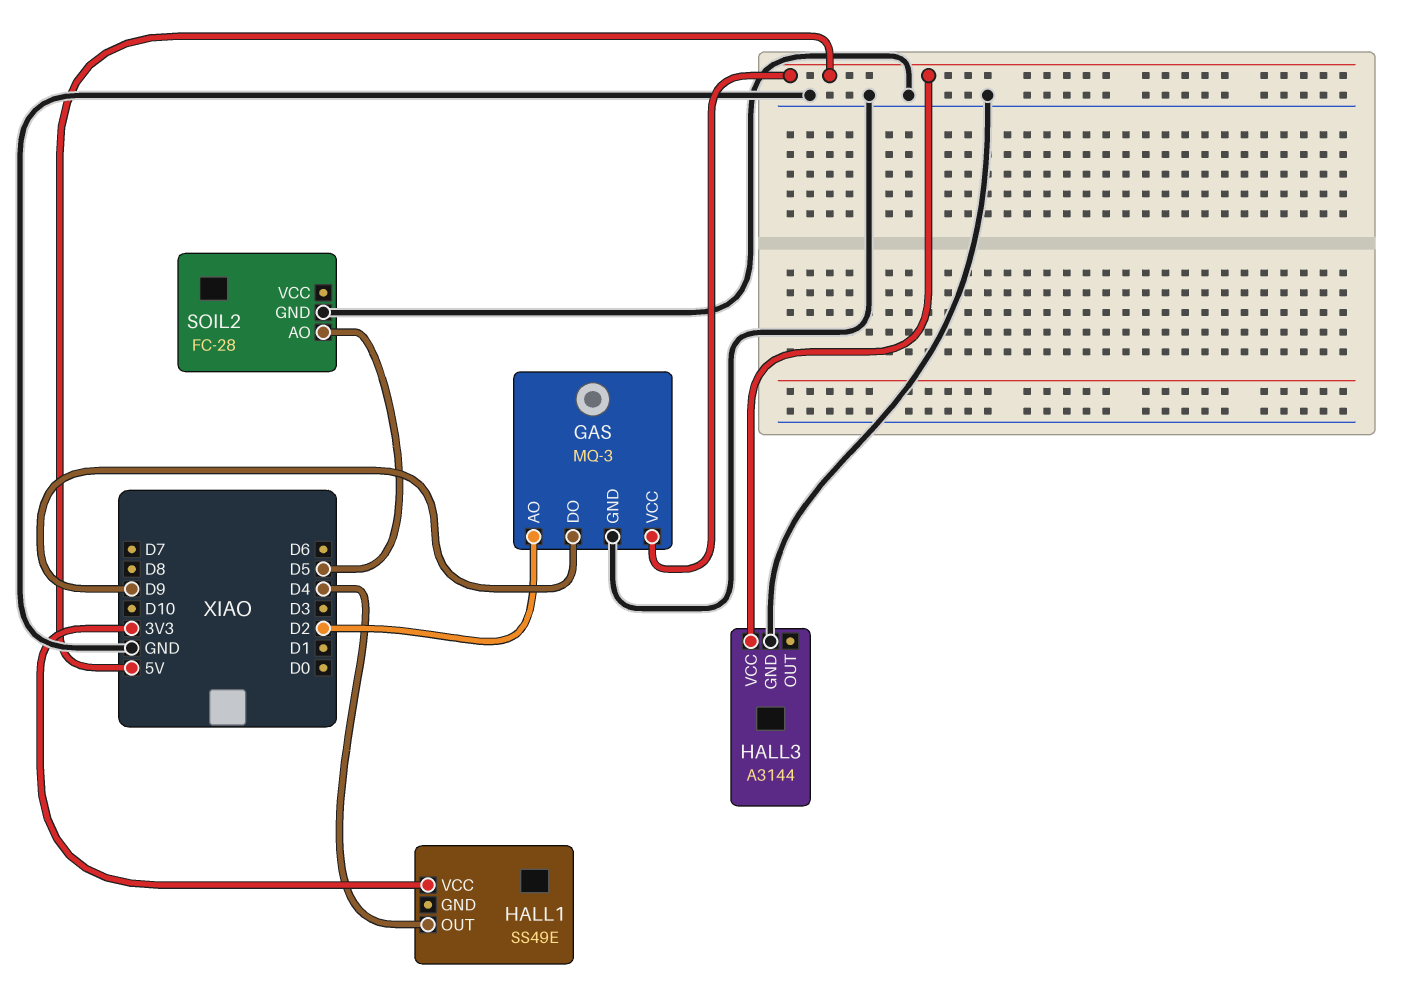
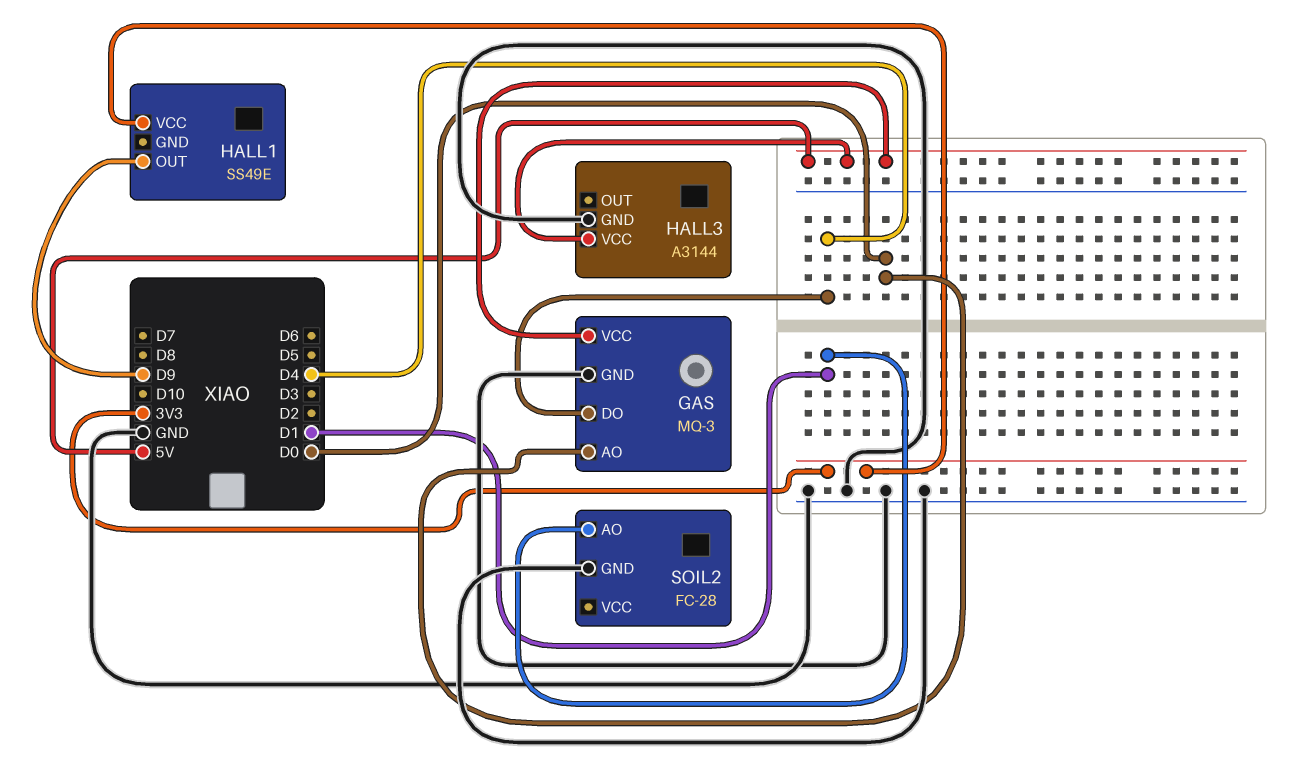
GAS pin AO: D2 -> D0
GAS pin DO: D9 -> D4
HALL1 pin OUT: D4 -> D9
SOIL2 pin AO: D5 -> D1

